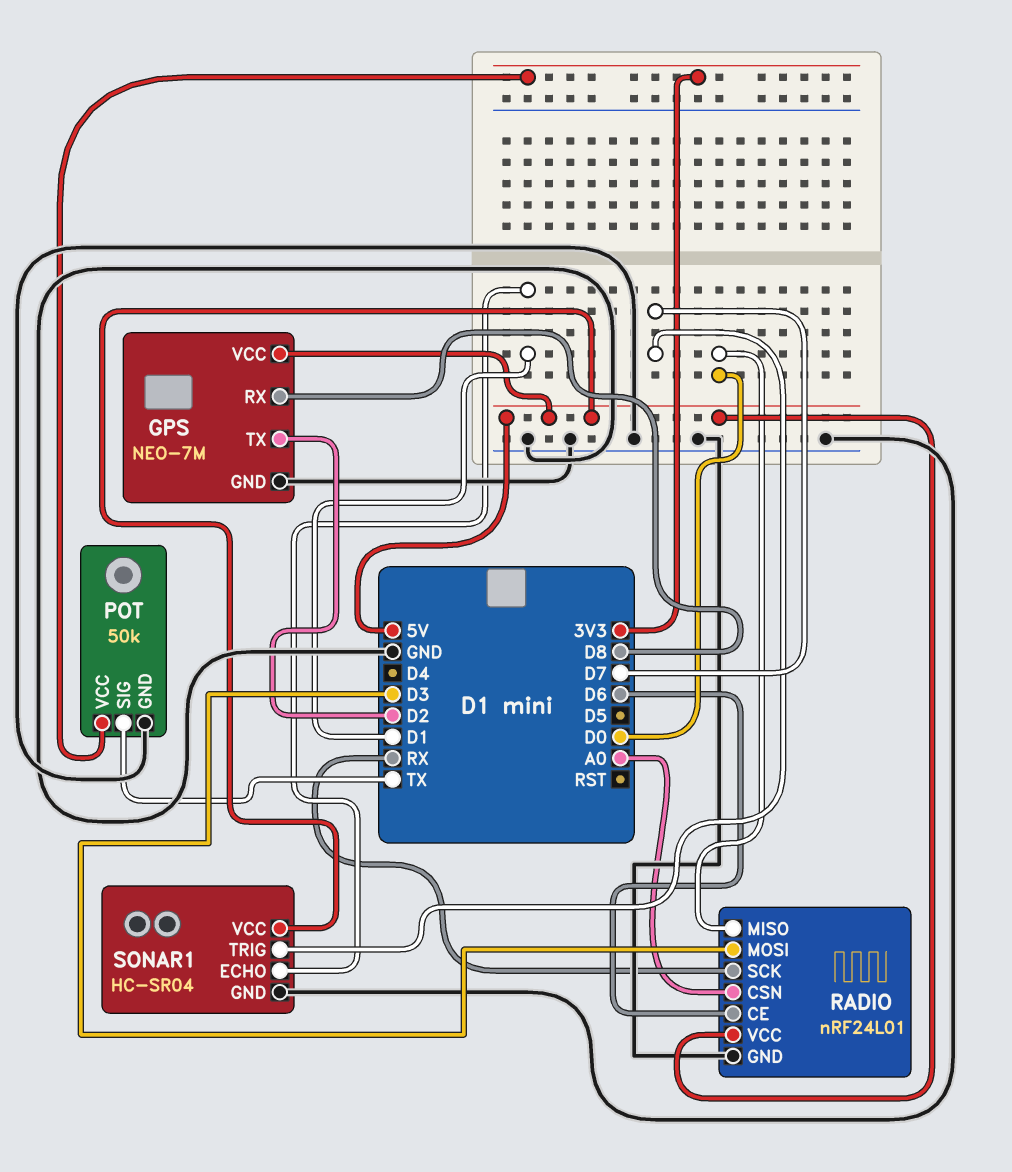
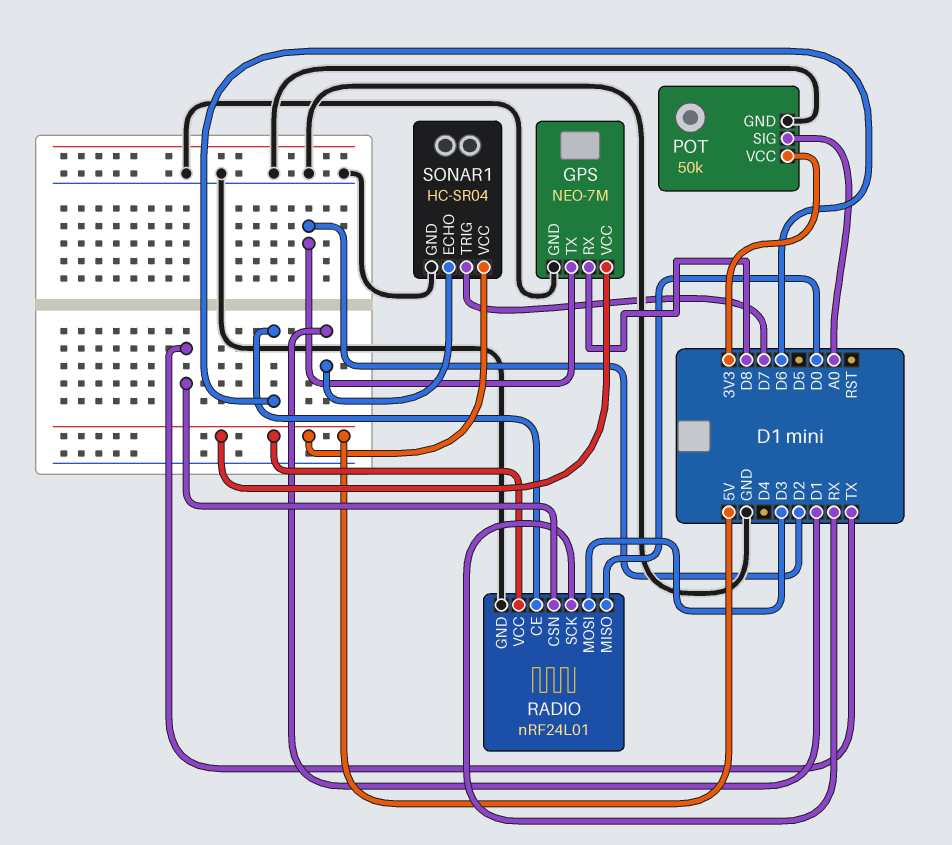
POT pin SIG: TX -> A0
RADIO pin CSN: A0 -> TX

